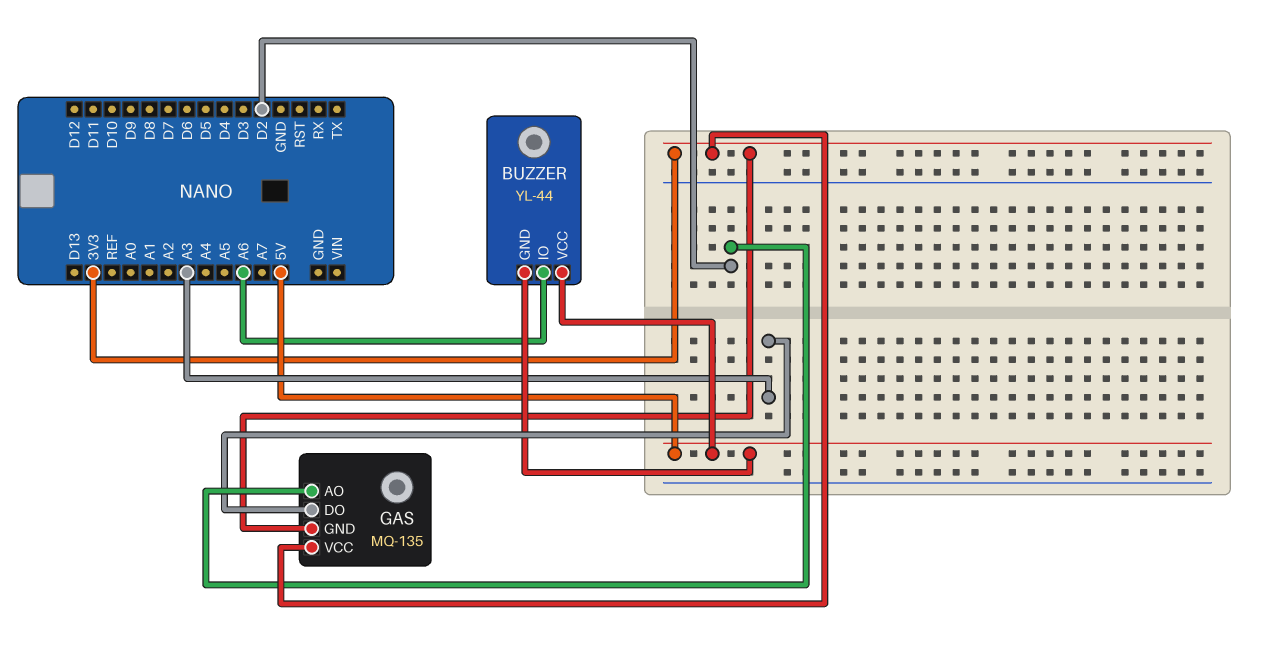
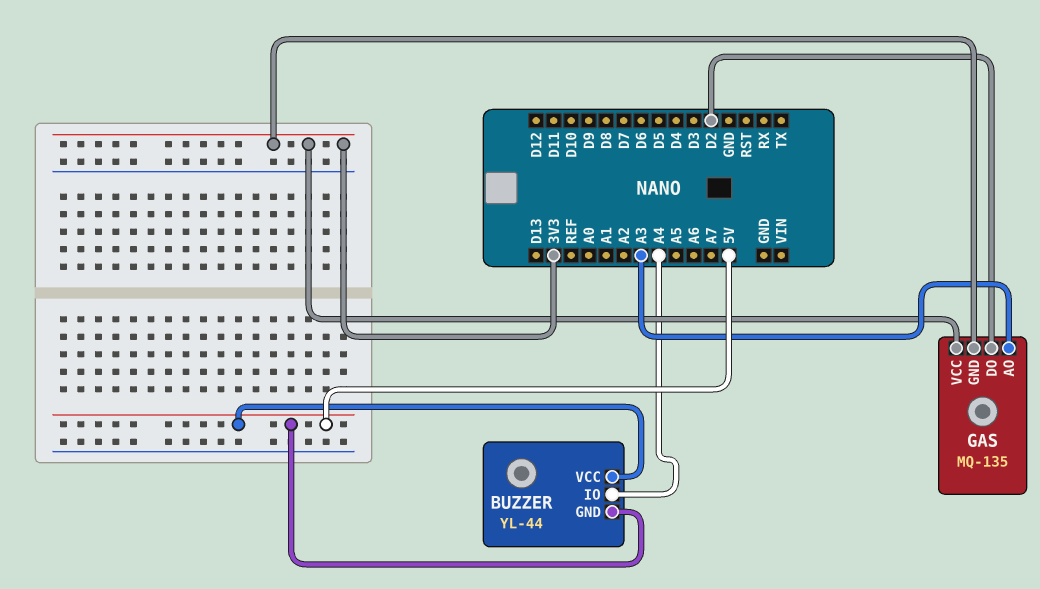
BUZZER pin IO: A6 -> A4
GAS pin AO: D2 -> A3
GAS pin DO: A3 -> D2

